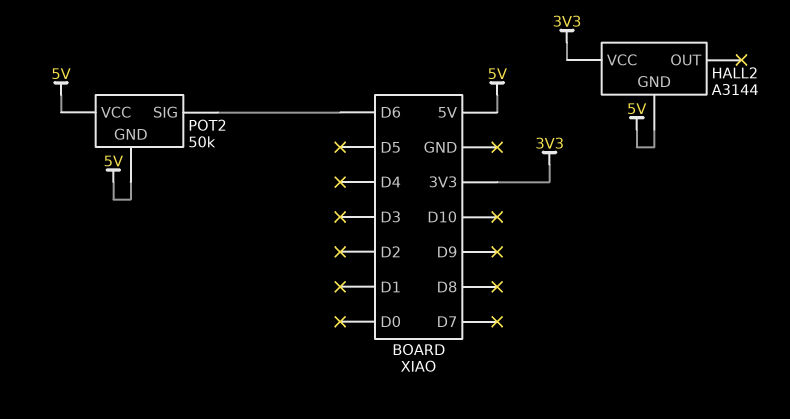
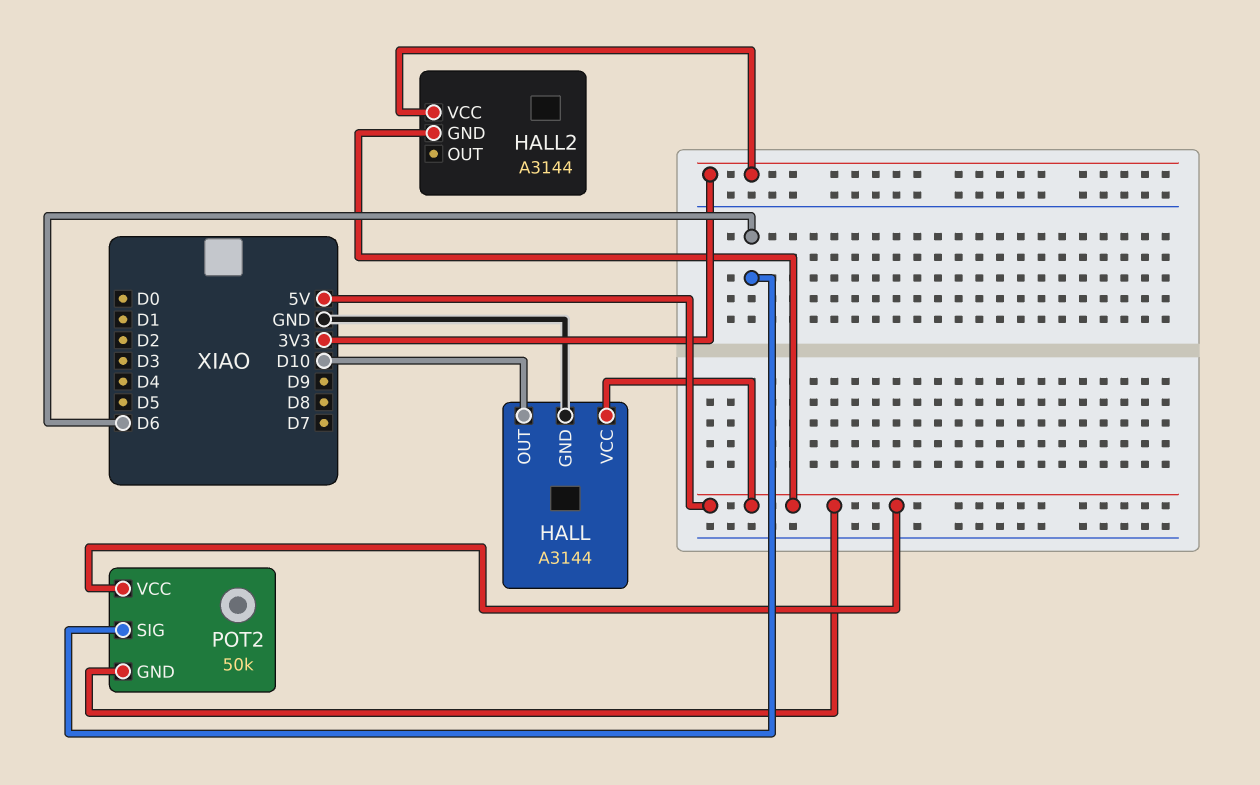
HALL: none -> A3144
HALL pin GND: none -> GND
HALL pin OUT: none -> D10
HALL pin VCC: none -> 5V

